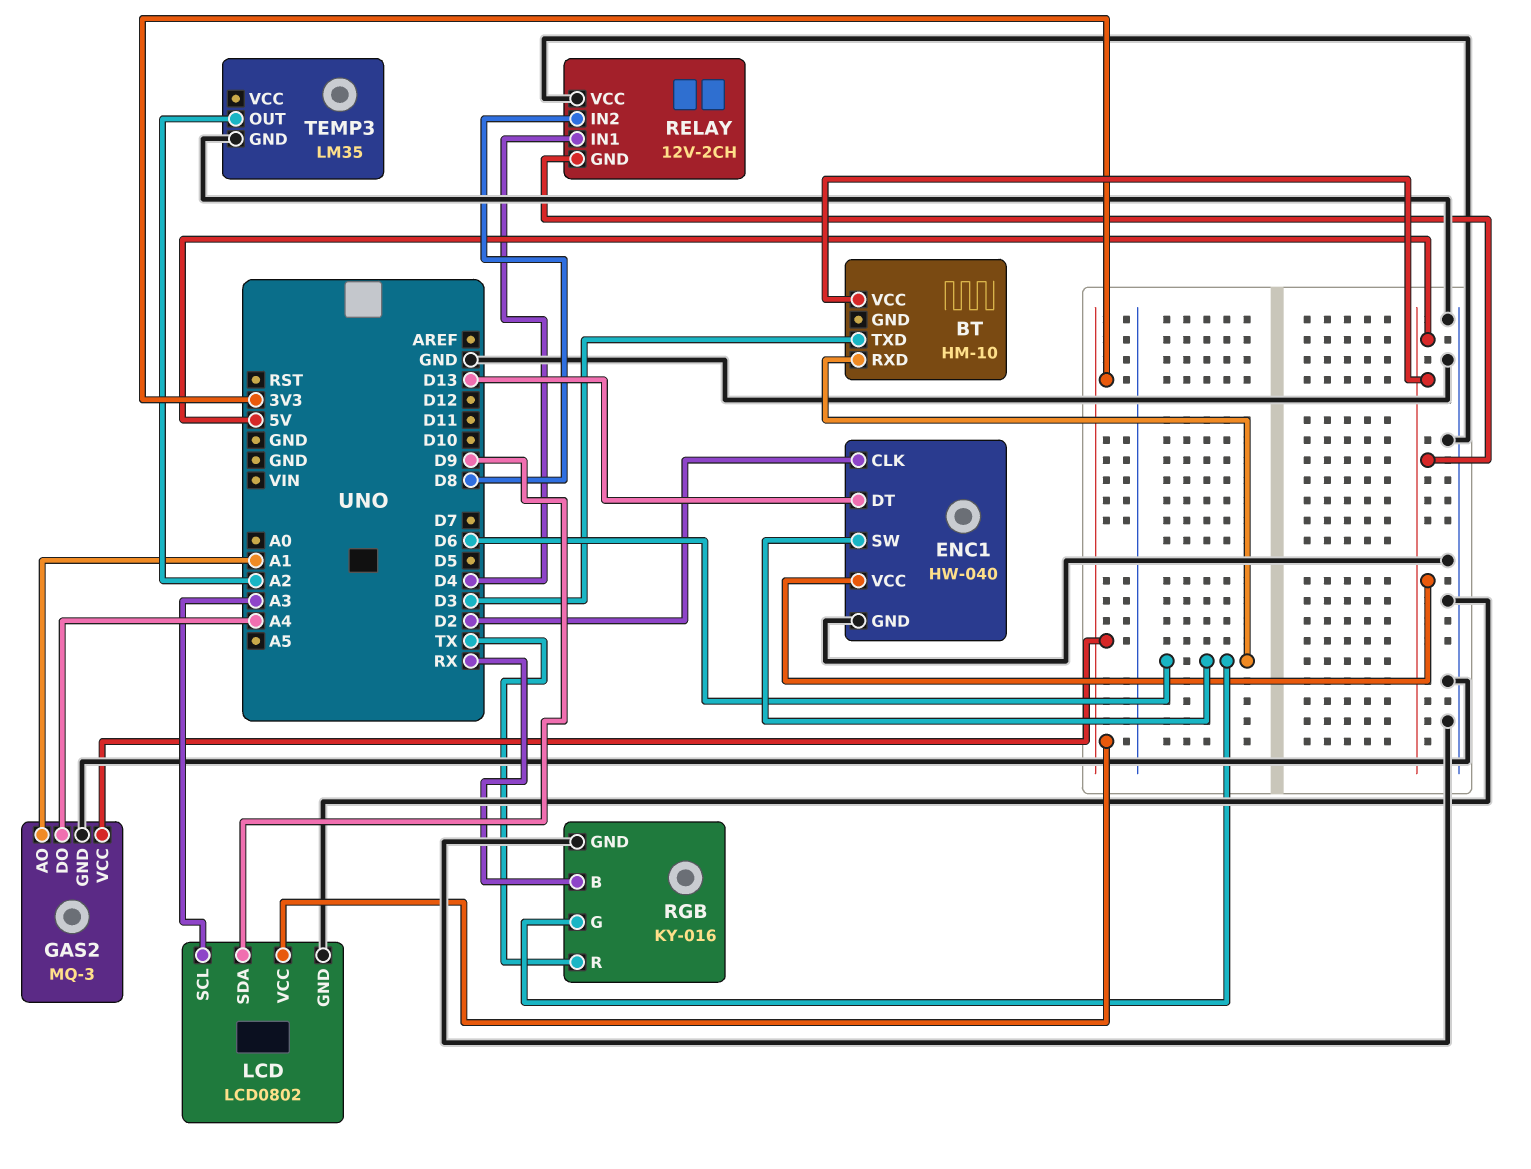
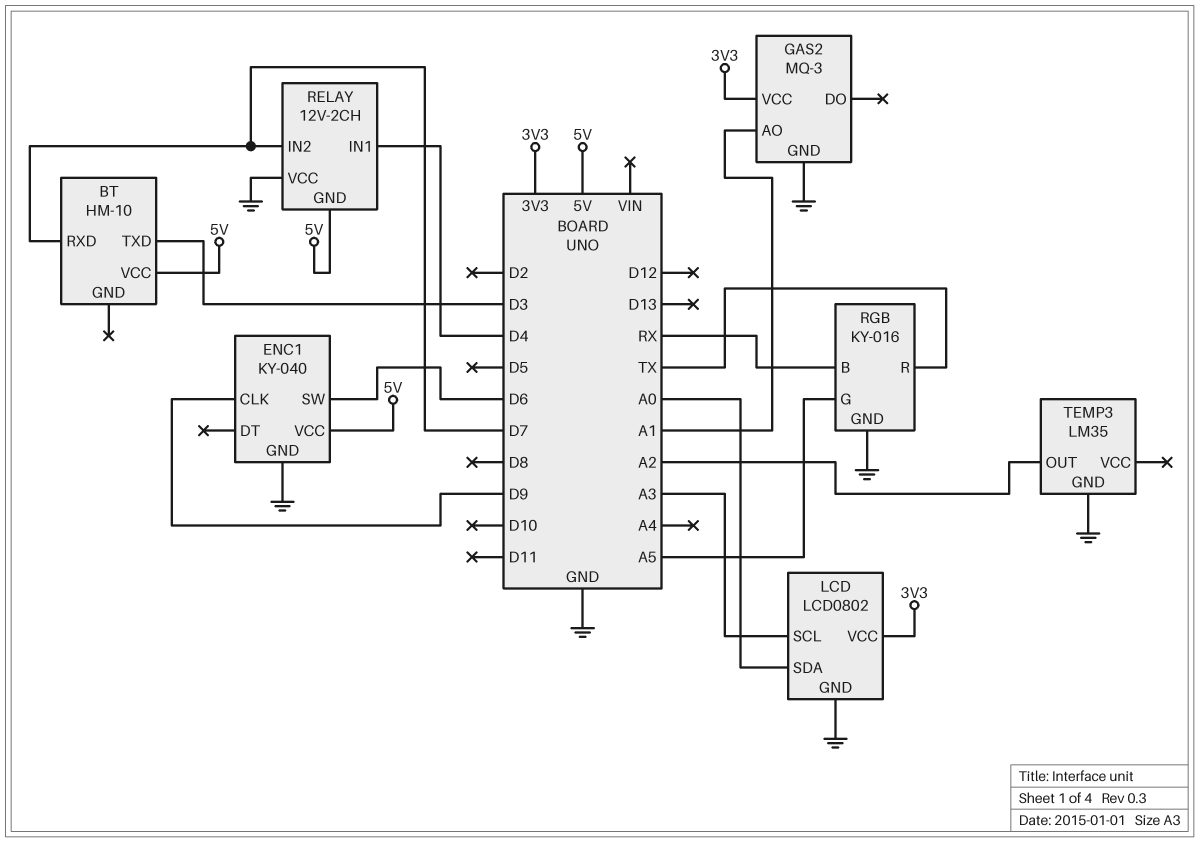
BT pin RXD: D6 -> D7
ENC1: HW-040 -> KY-040
ENC1 pin CLK: D2 -> D9
ENC1 pin DT: D13 -> none
GAS2 pin DO: A4 -> none
LCD pin SDA: D9 -> A0
RELAY pin IN2: D8 -> D7
RGB pin G: D6 -> A5

